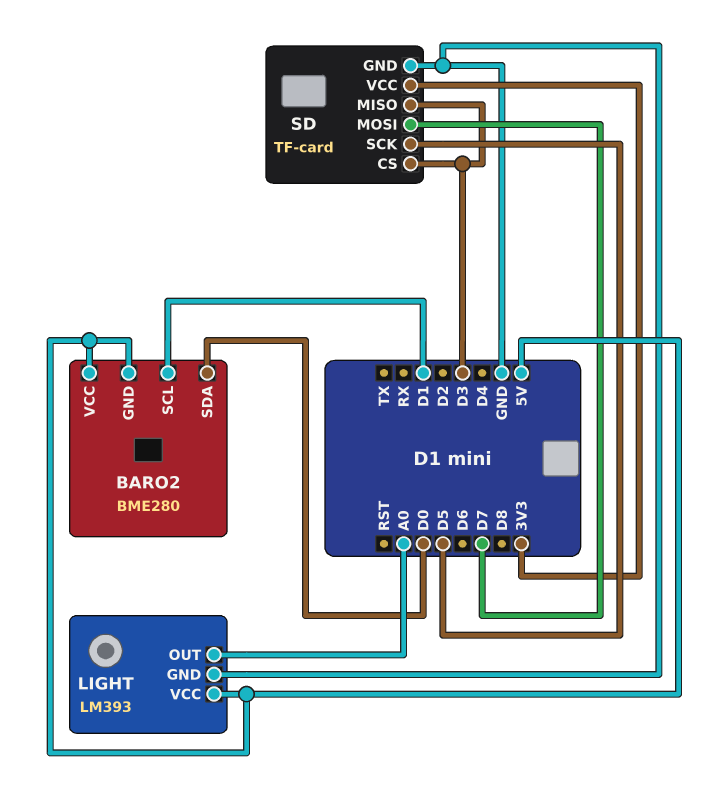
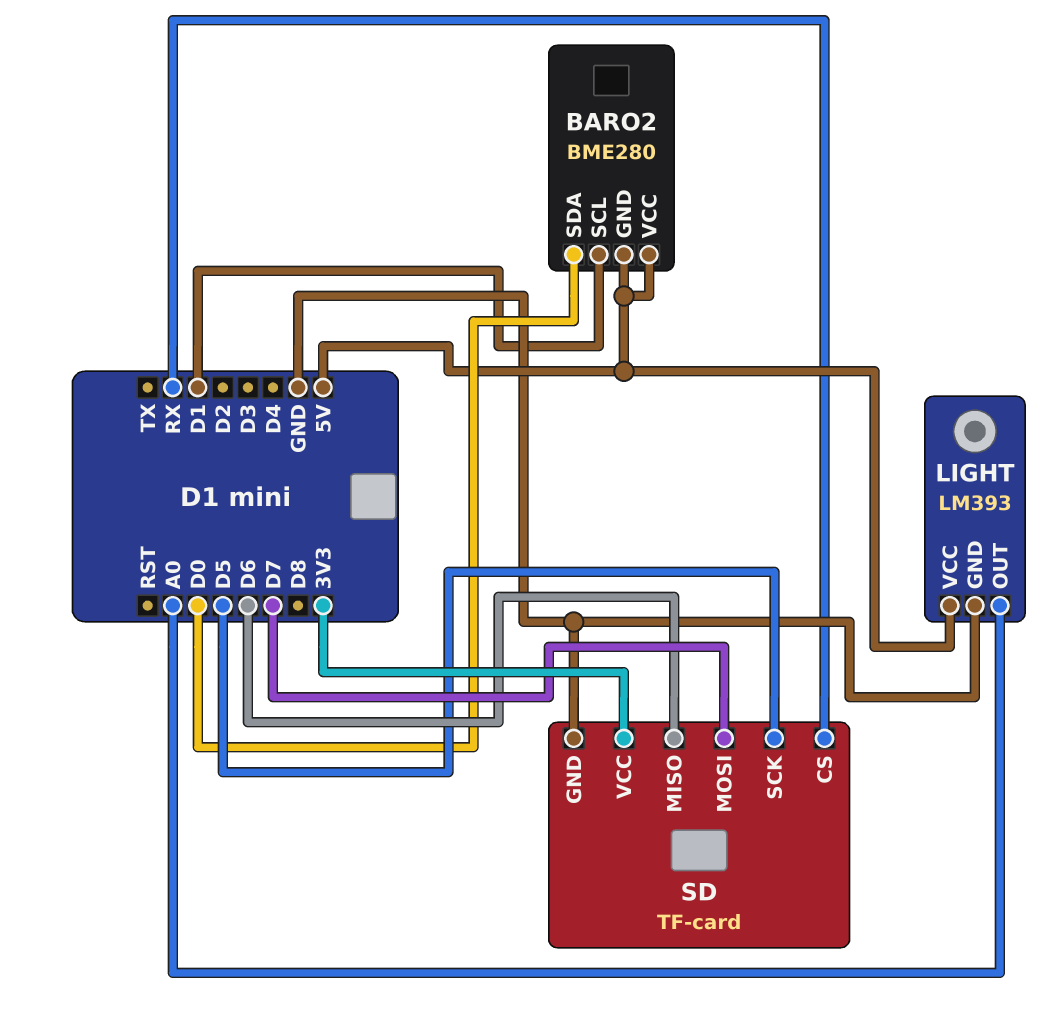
SD pin CS: D3 -> RX
SD pin MISO: D3 -> D6

